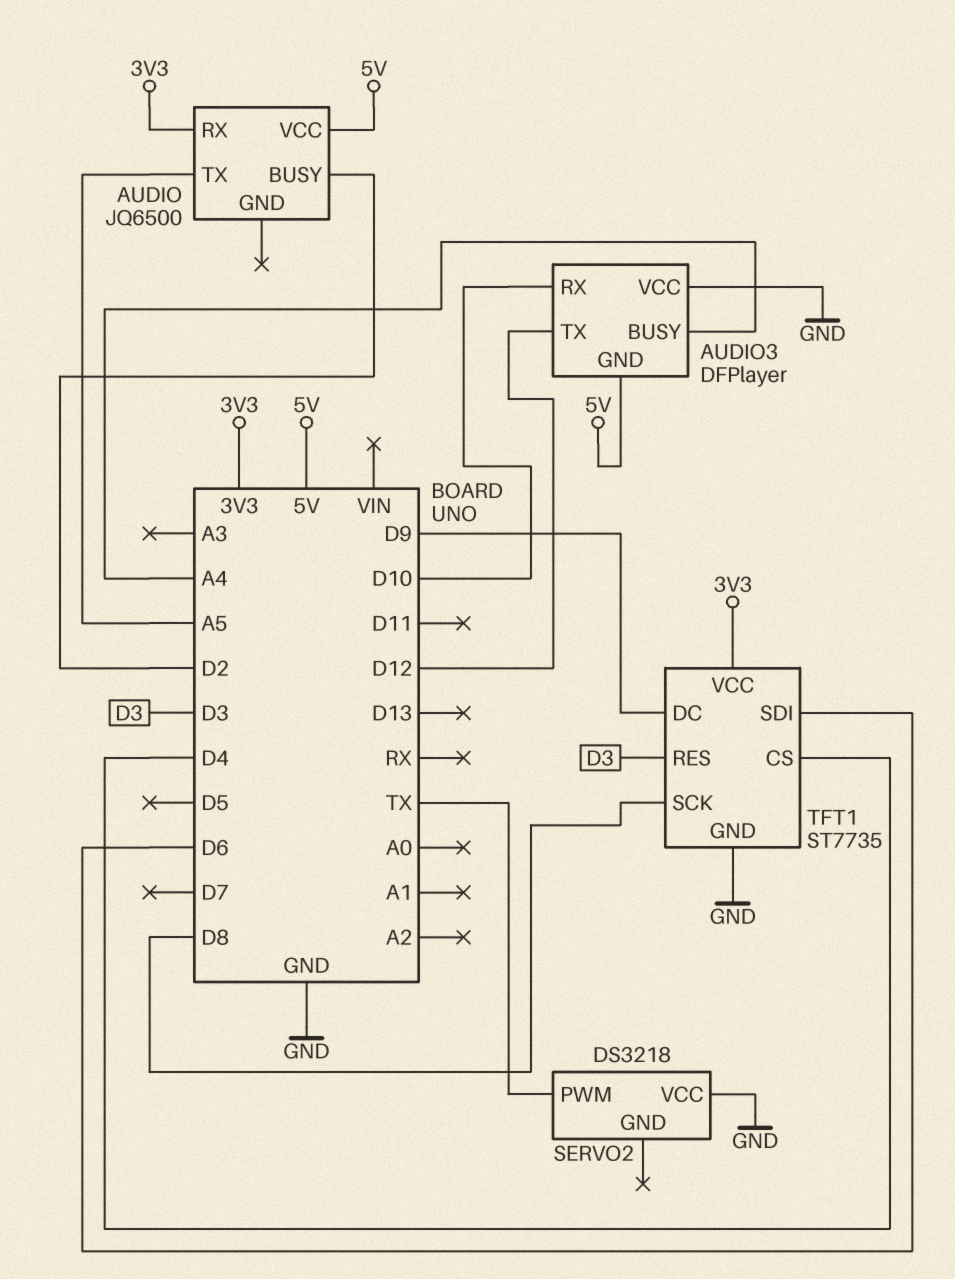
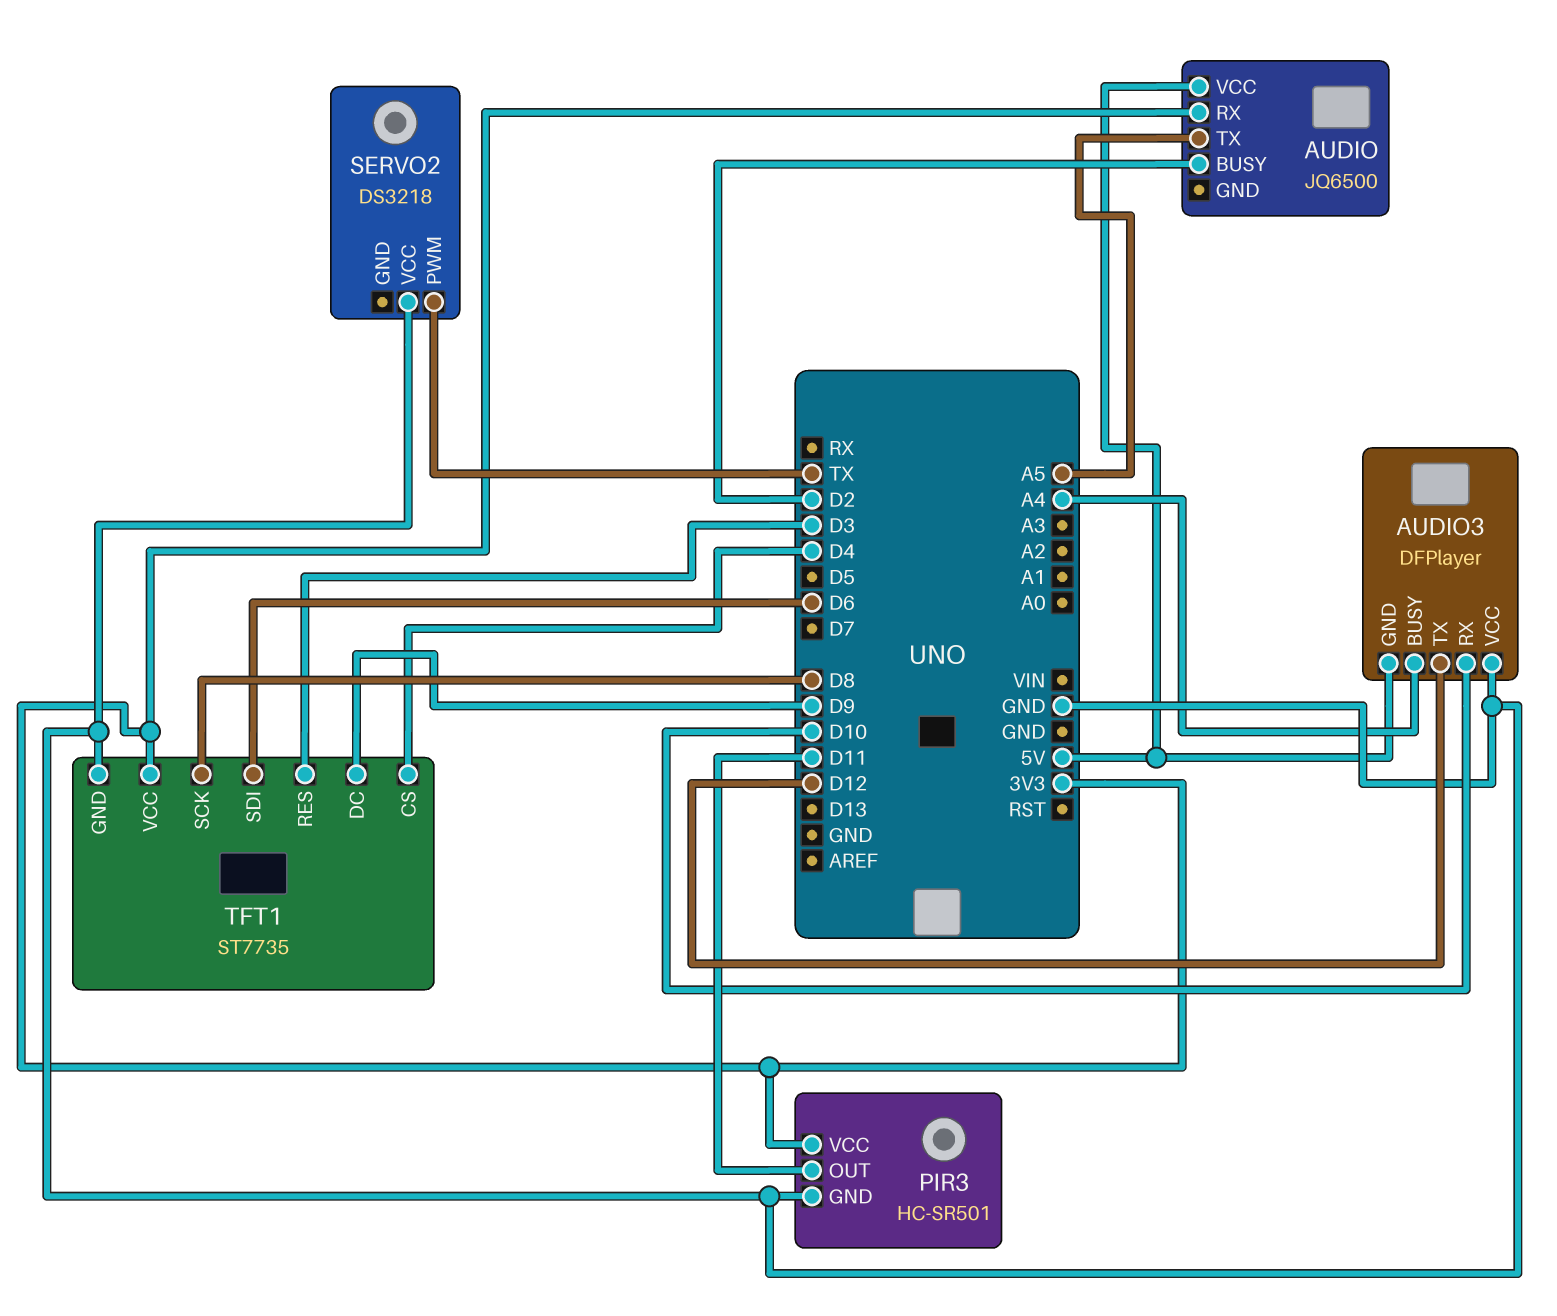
PIR3: none -> HC-SR501
PIR3 pin GND: none -> GND
PIR3 pin OUT: none -> D11
PIR3 pin VCC: none -> 3V3

